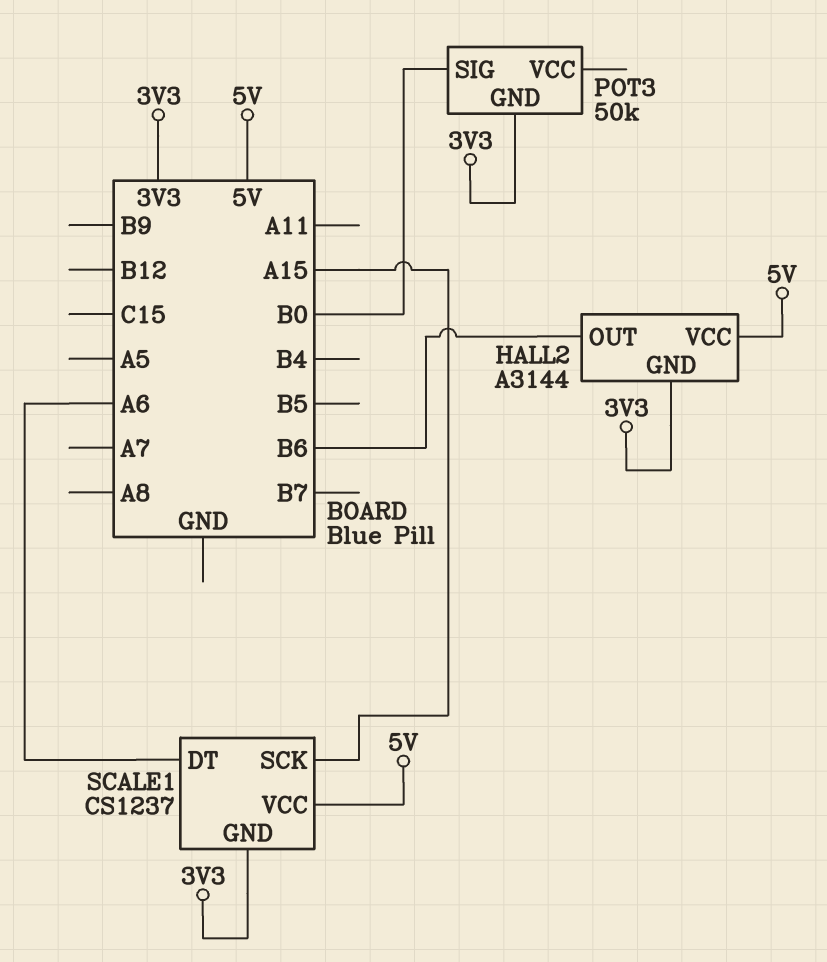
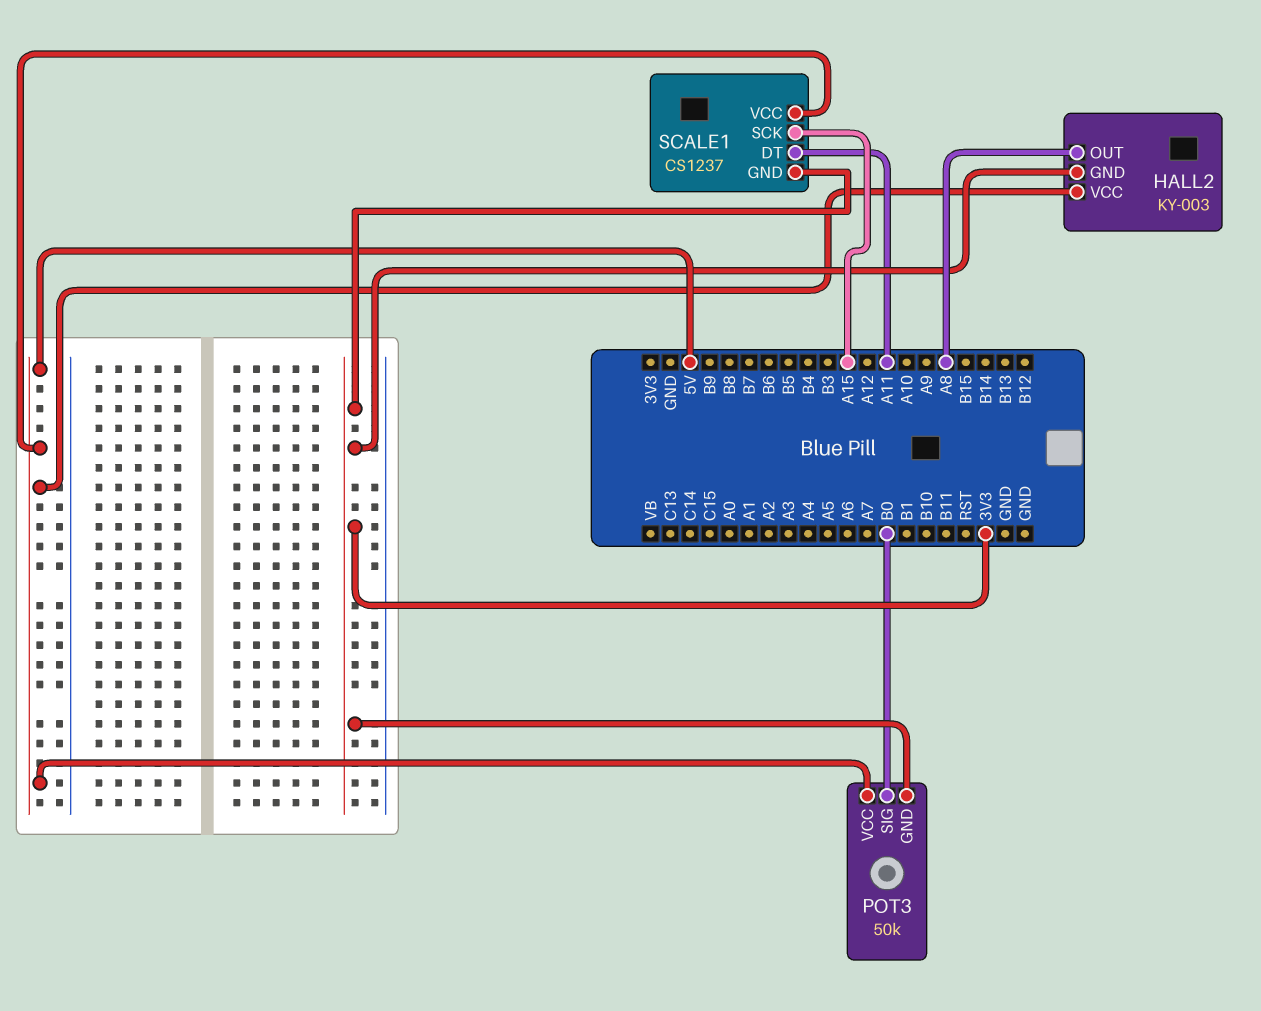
HALL2: A3144 -> KY-003
HALL2 pin OUT: B6 -> A8
POT3 pin VCC: none -> 5V
SCALE1 pin DT: A6 -> A11

